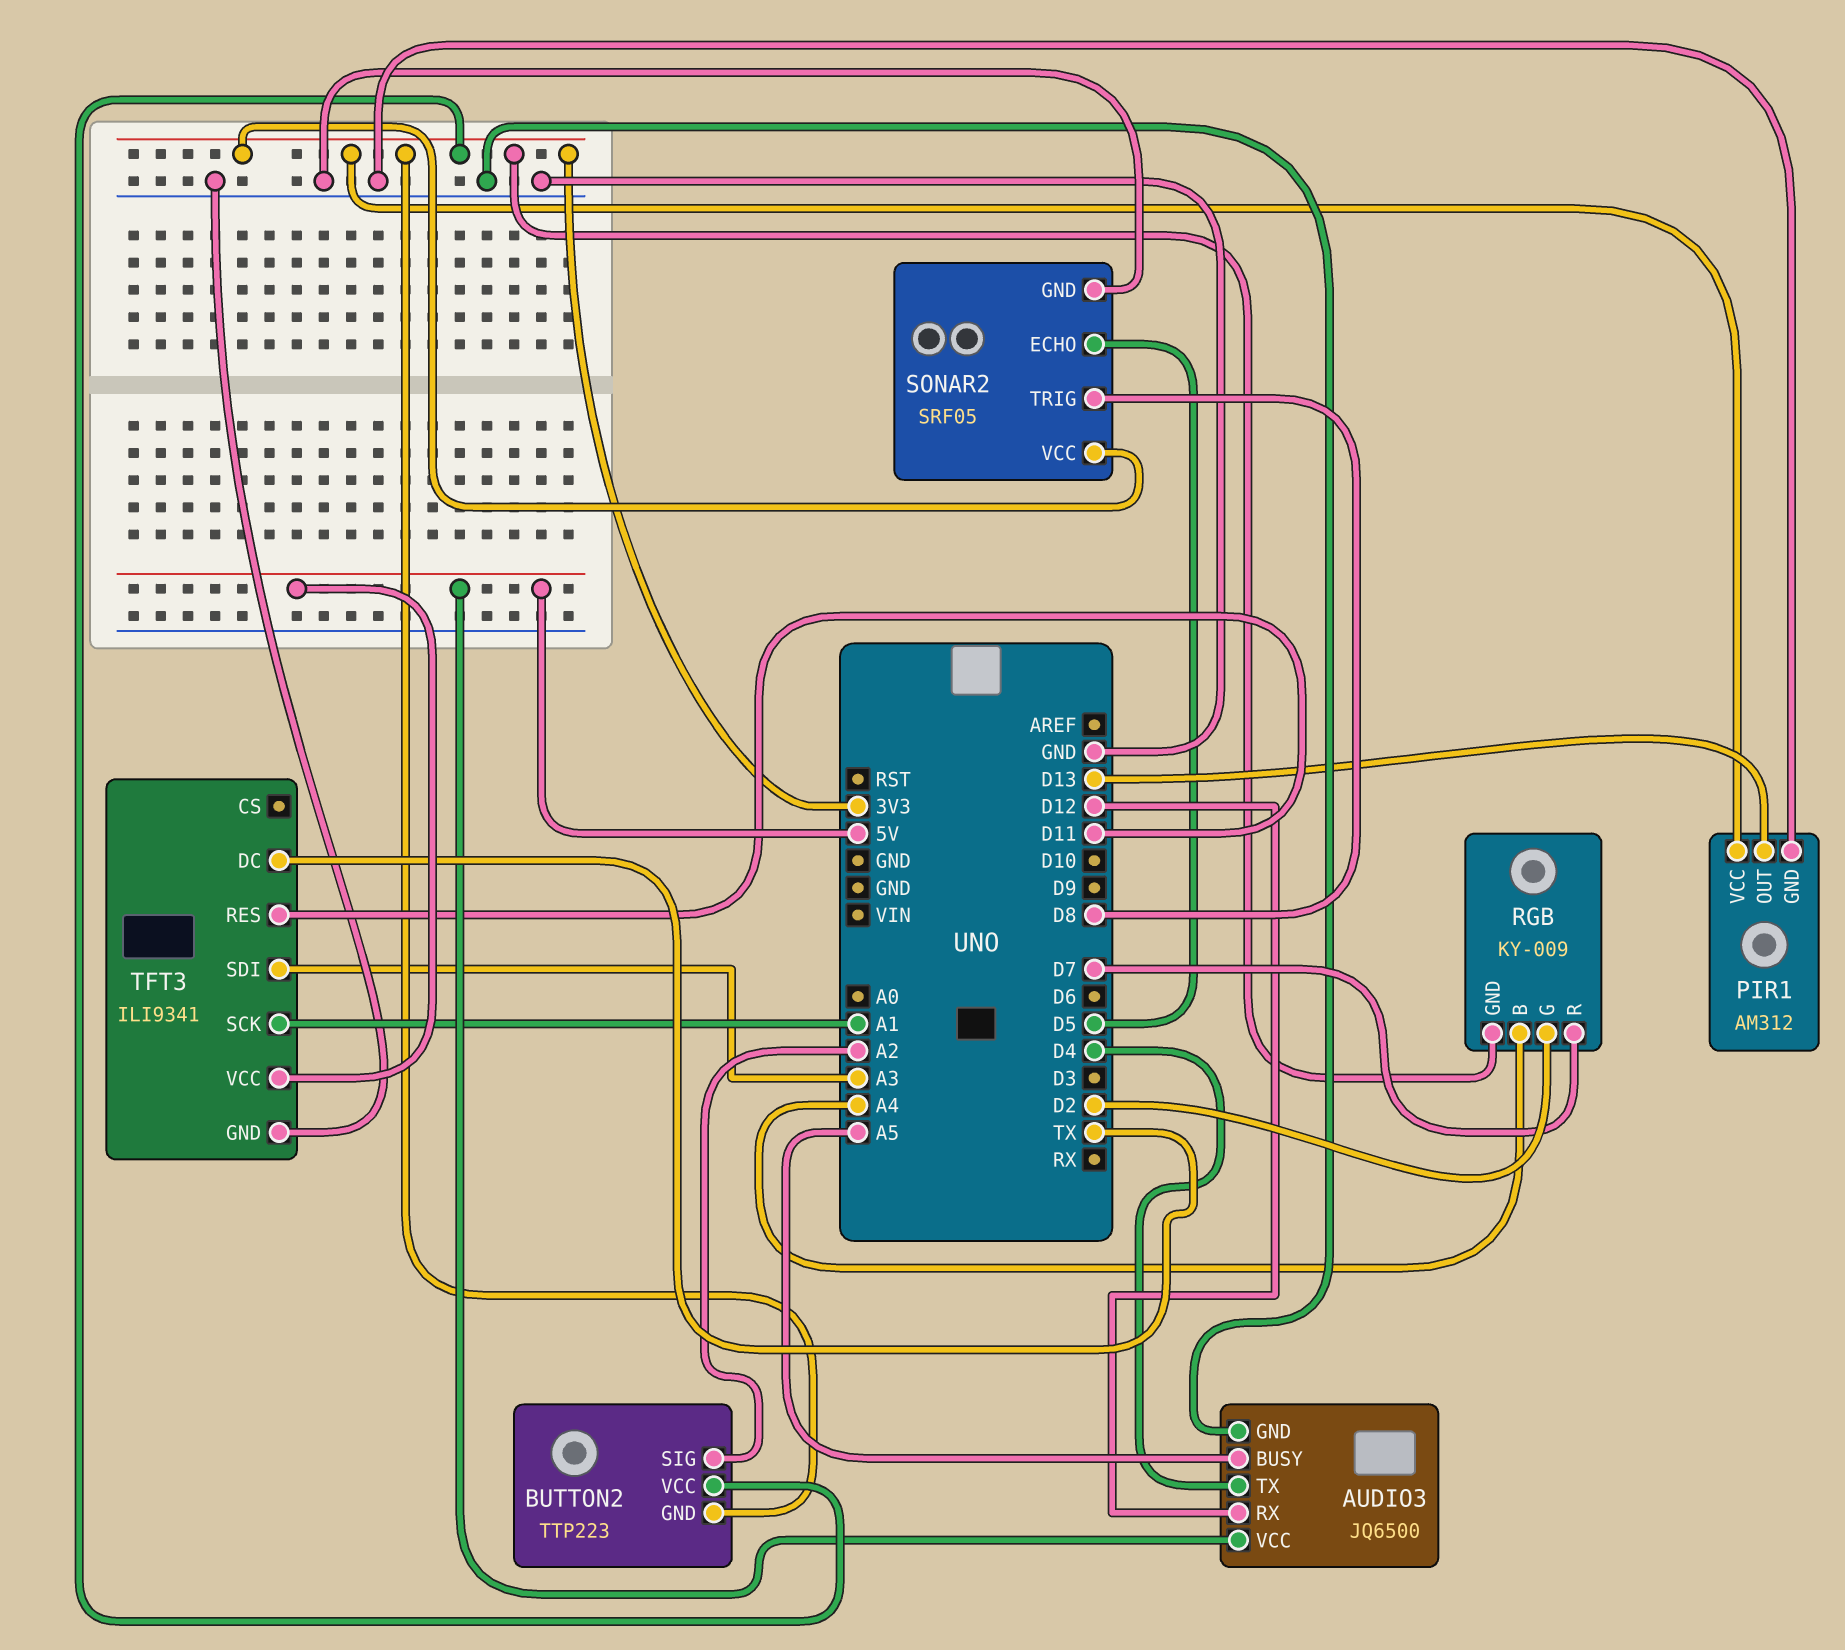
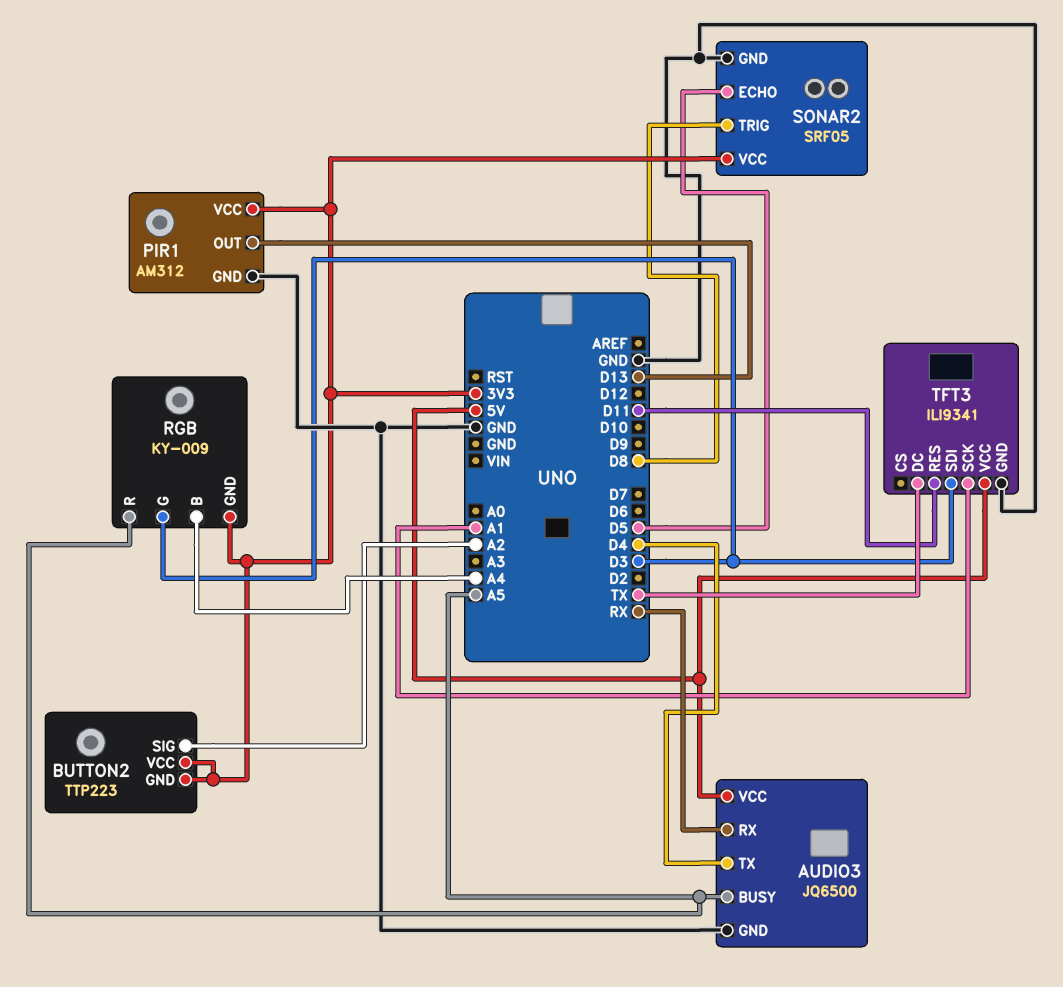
AUDIO3 pin RX: D12 -> RX
RGB pin G: D2 -> D3
RGB pin R: D7 -> A5
TFT3 pin SDI: A3 -> D3

